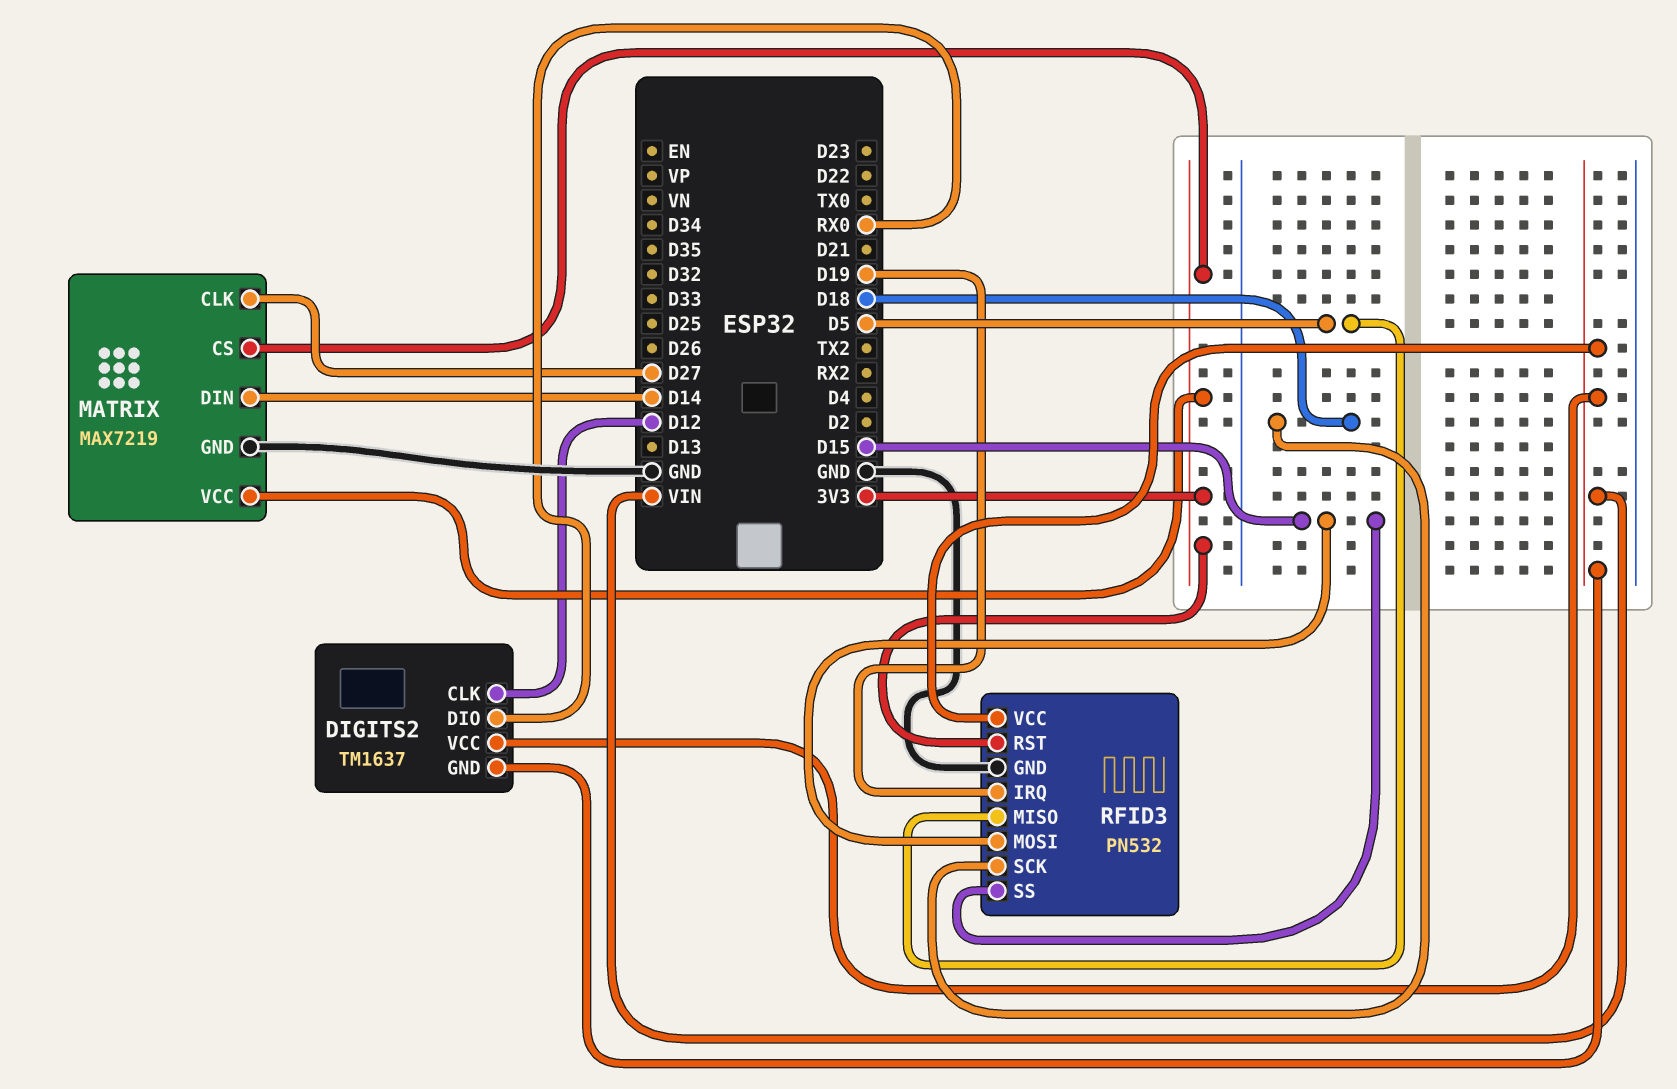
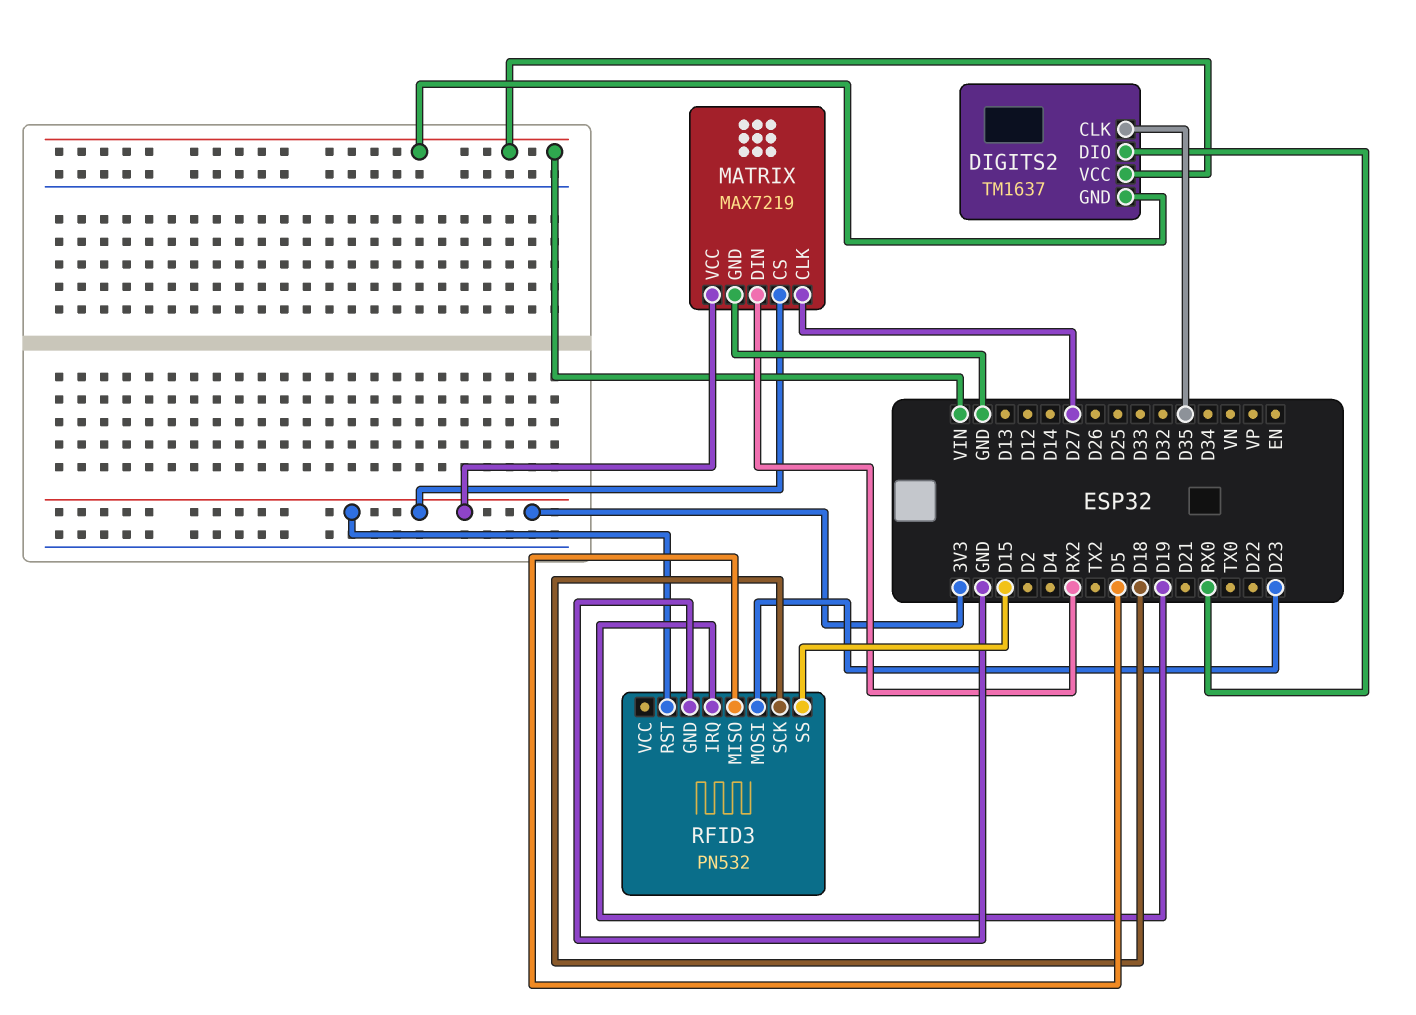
DIGITS2 pin CLK: D12 -> D35
MATRIX pin DIN: D14 -> RX2
RFID3 pin MOSI: D15 -> D23
RFID3 pin VCC: VIN -> none

